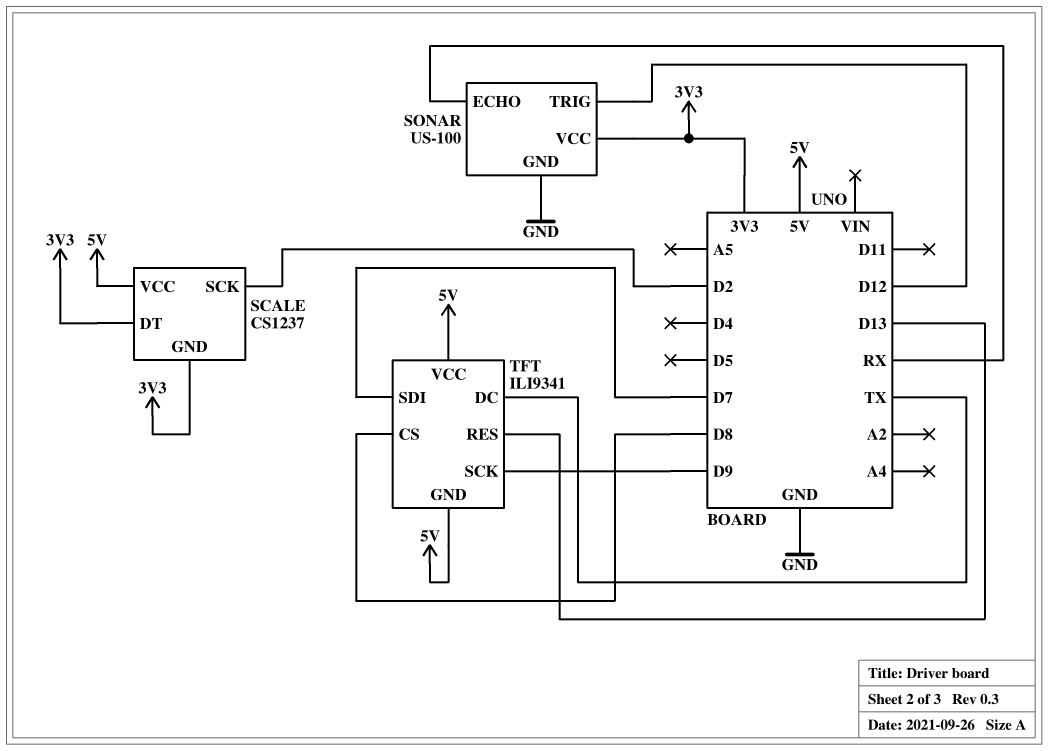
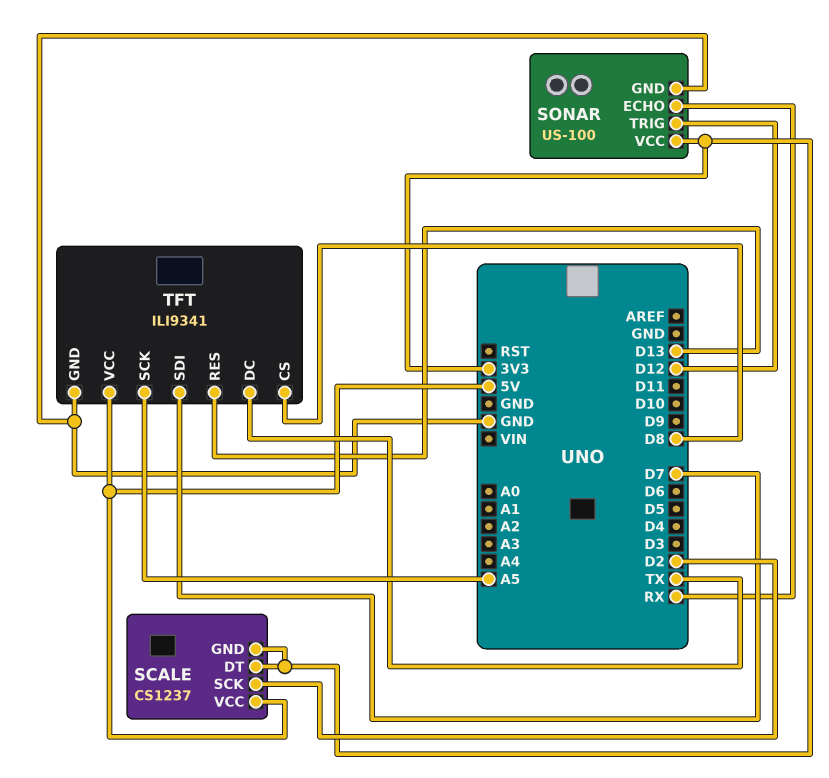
TFT pin GND: 5V -> GND
TFT pin SCK: D9 -> A5

